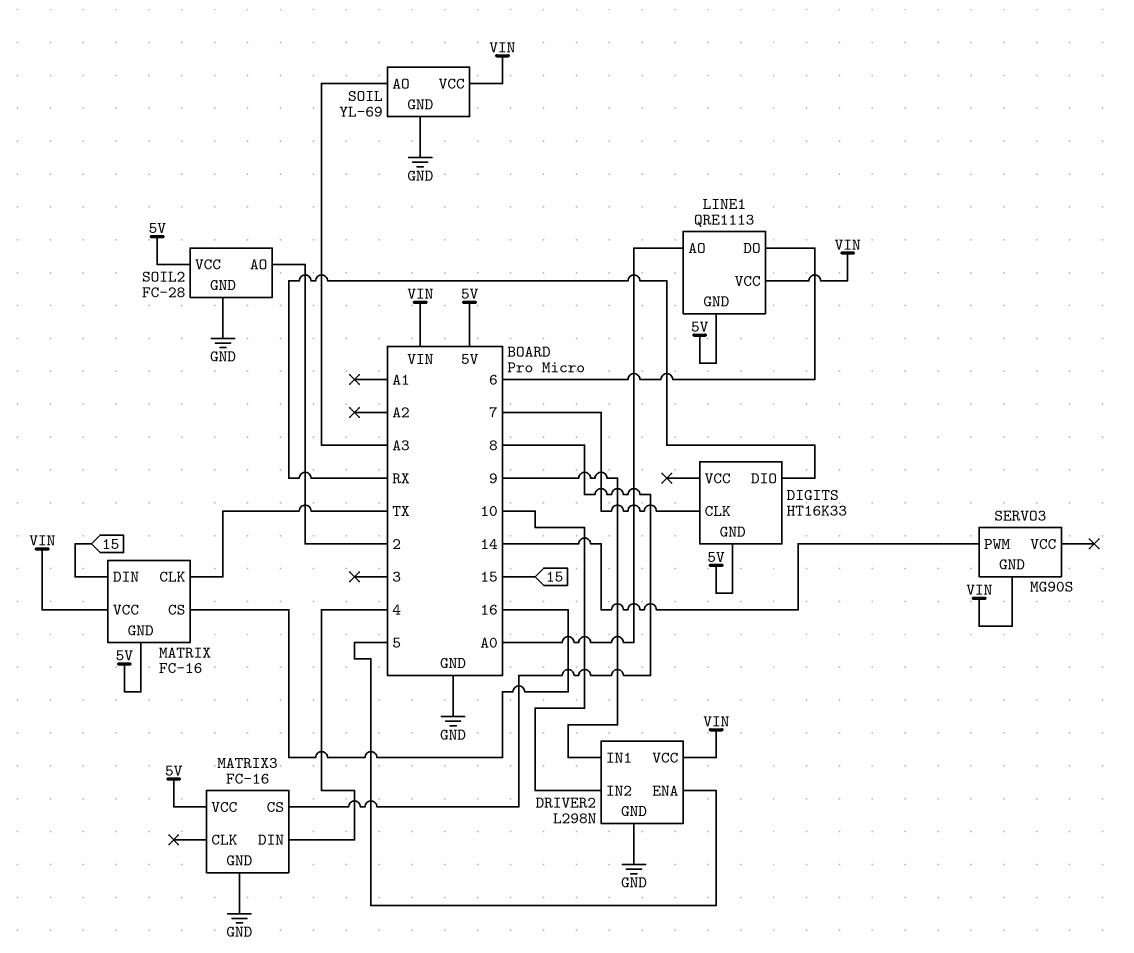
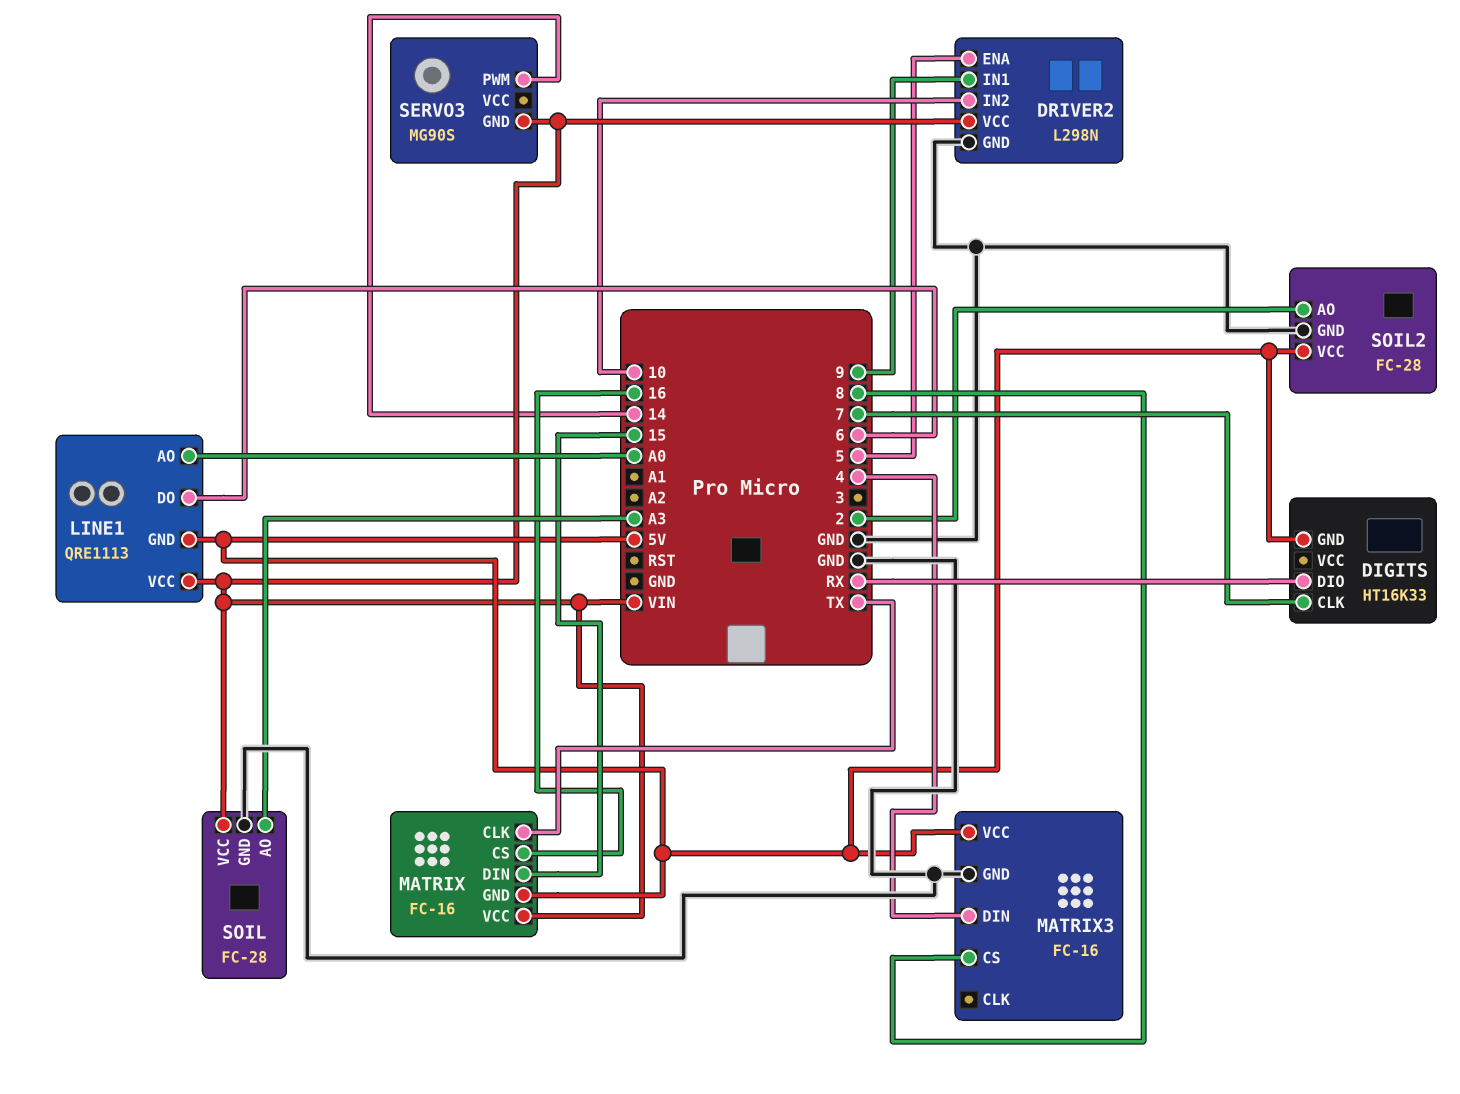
SOIL: YL-69 -> FC-28

